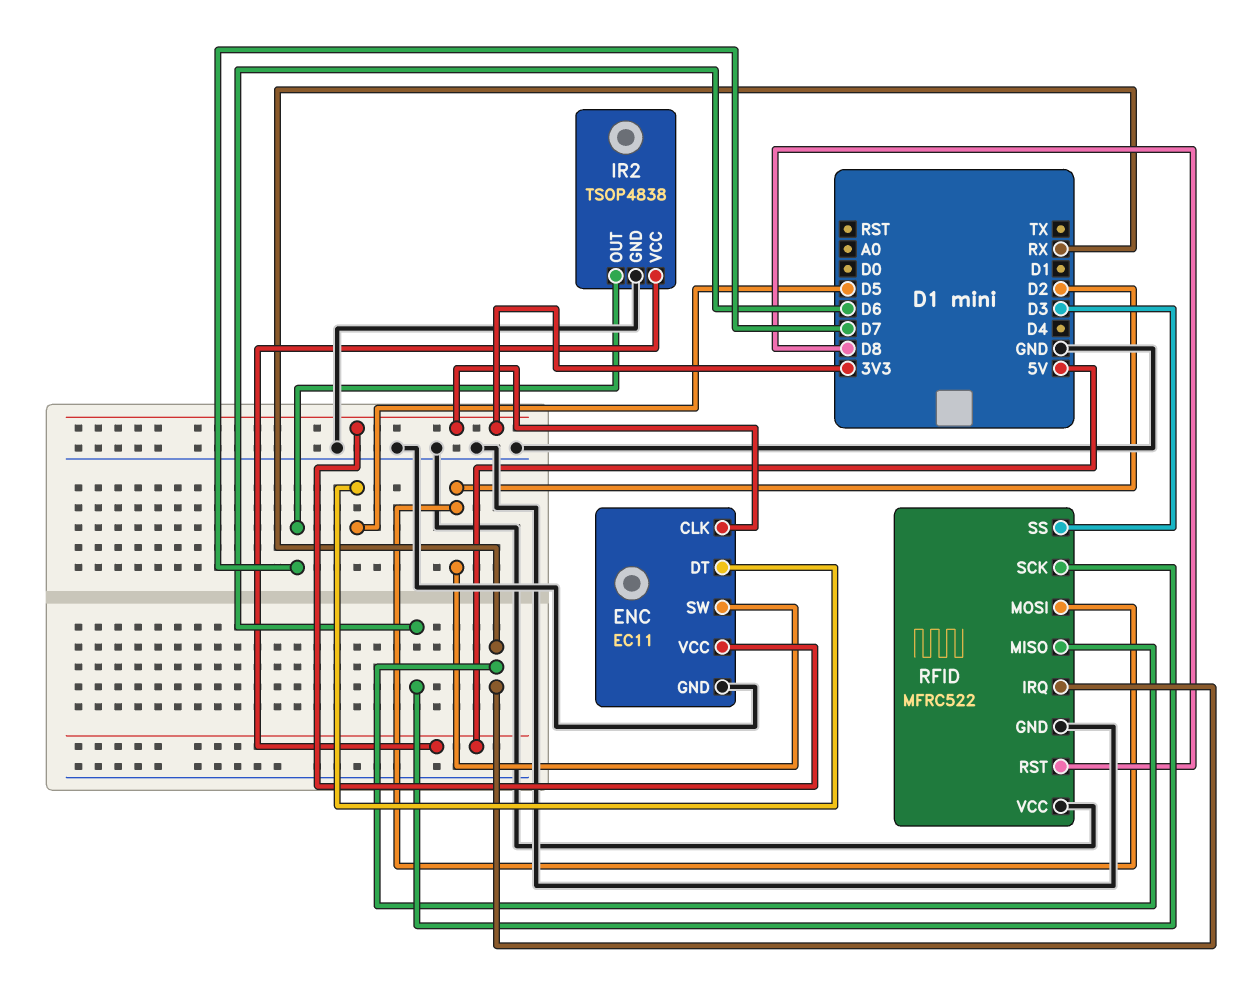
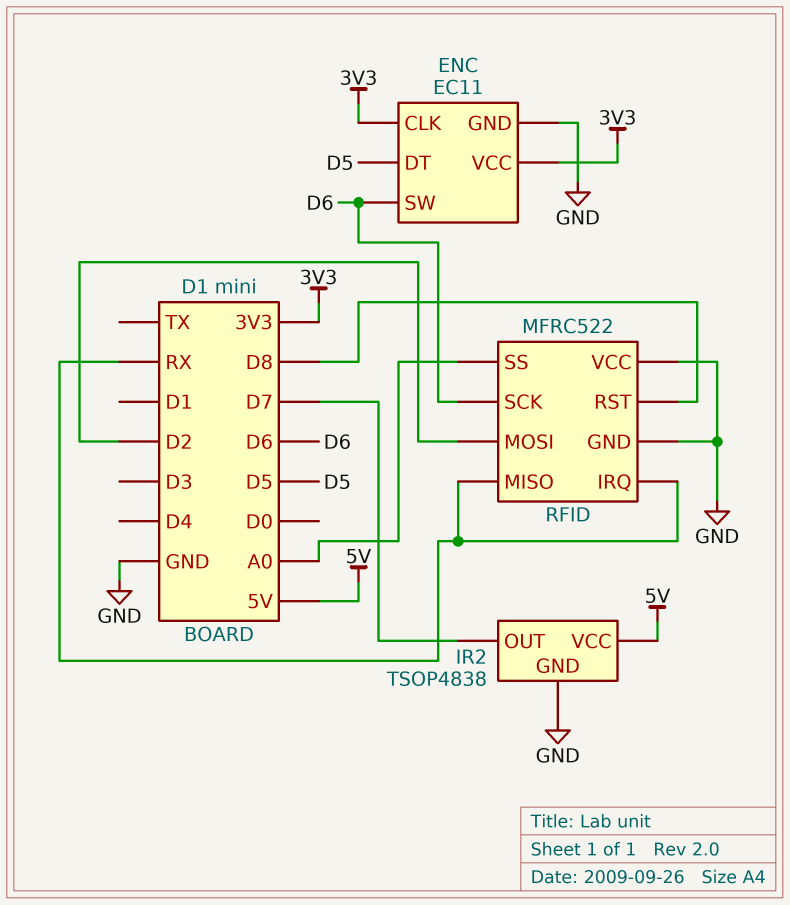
ENC pin SW: D2 -> D6
RFID pin SS: D3 -> A0

